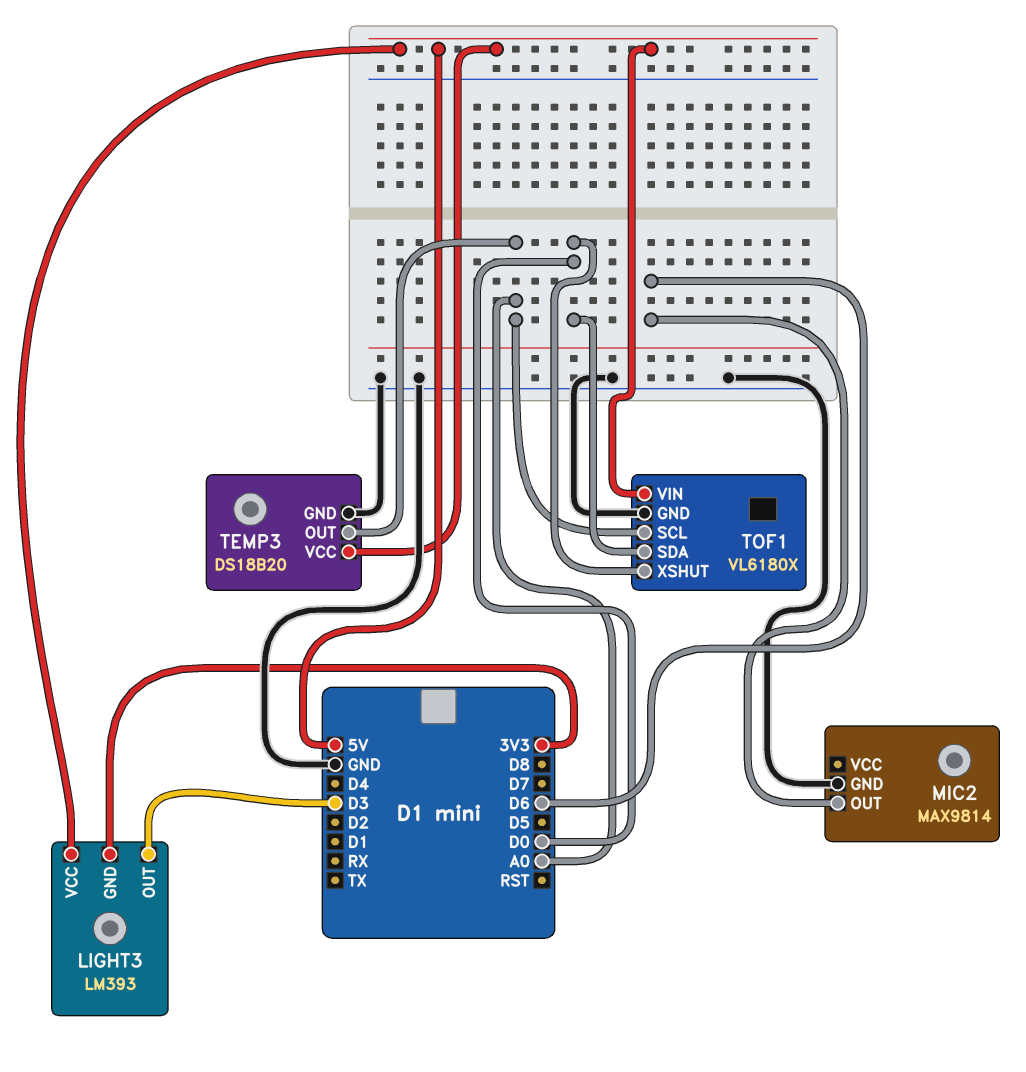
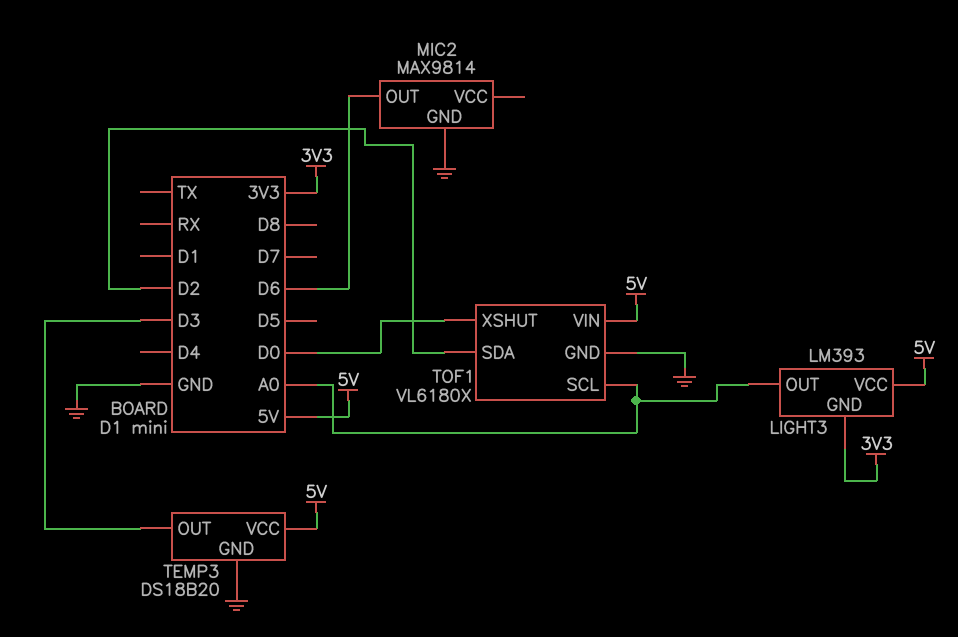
LIGHT3 pin OUT: D3 -> A0
TEMP3 pin OUT: A0 -> D3
TOF1 pin SDA: D0 -> D2

